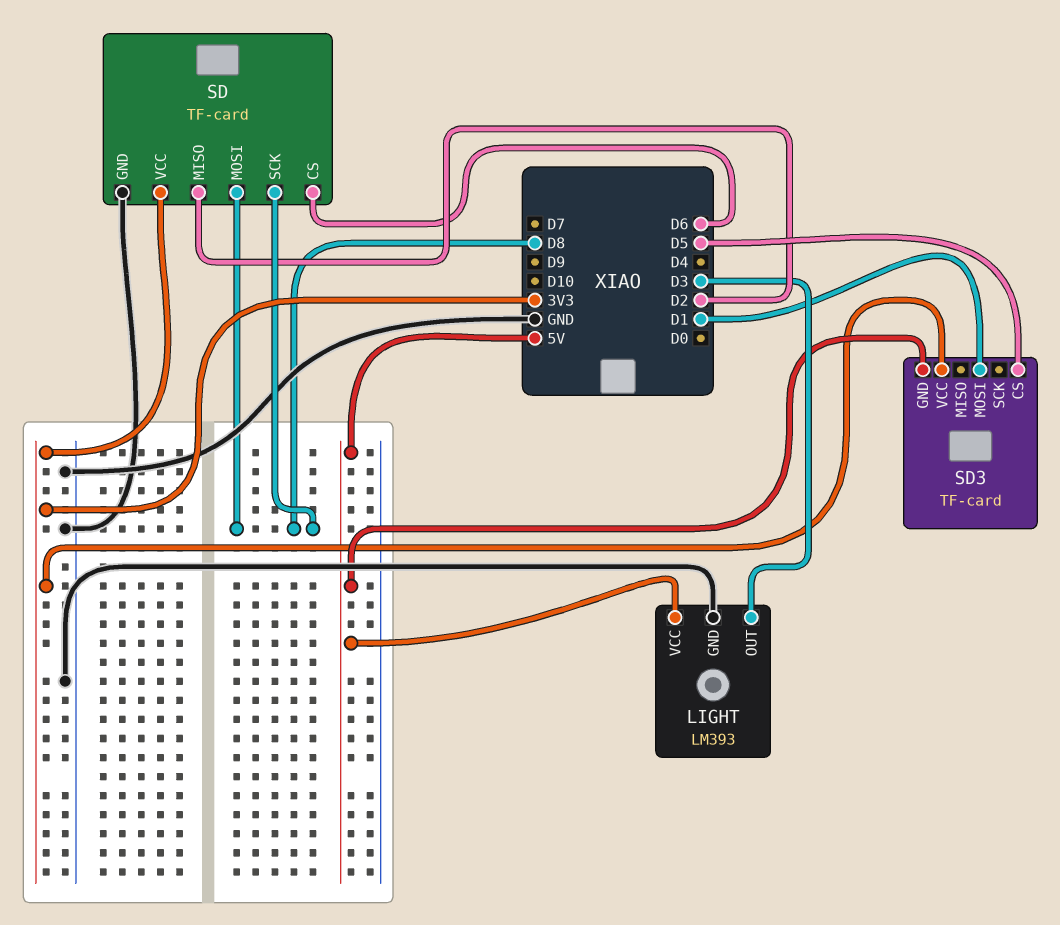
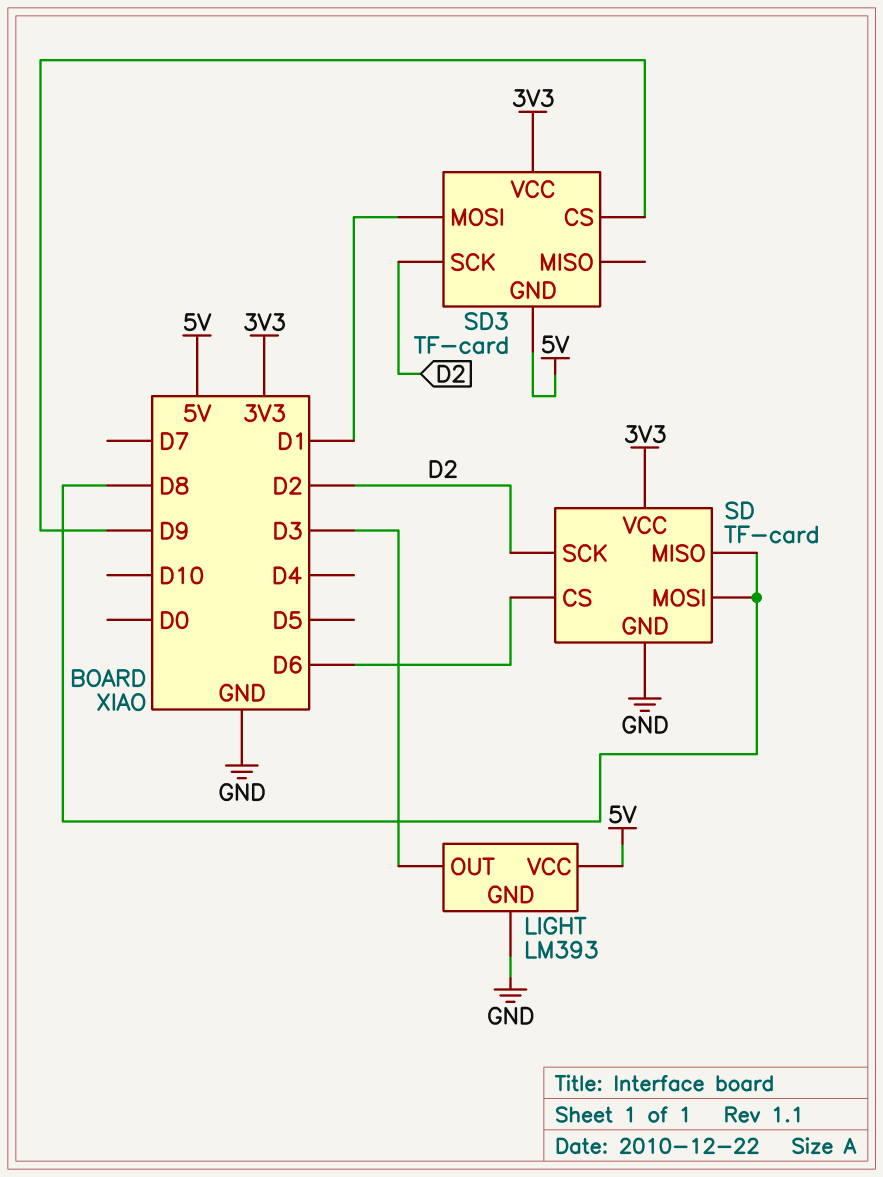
SD pin MISO: D2 -> D8
SD pin SCK: D8 -> D2
SD3 pin CS: D5 -> D9
SD3 pin SCK: none -> D2

